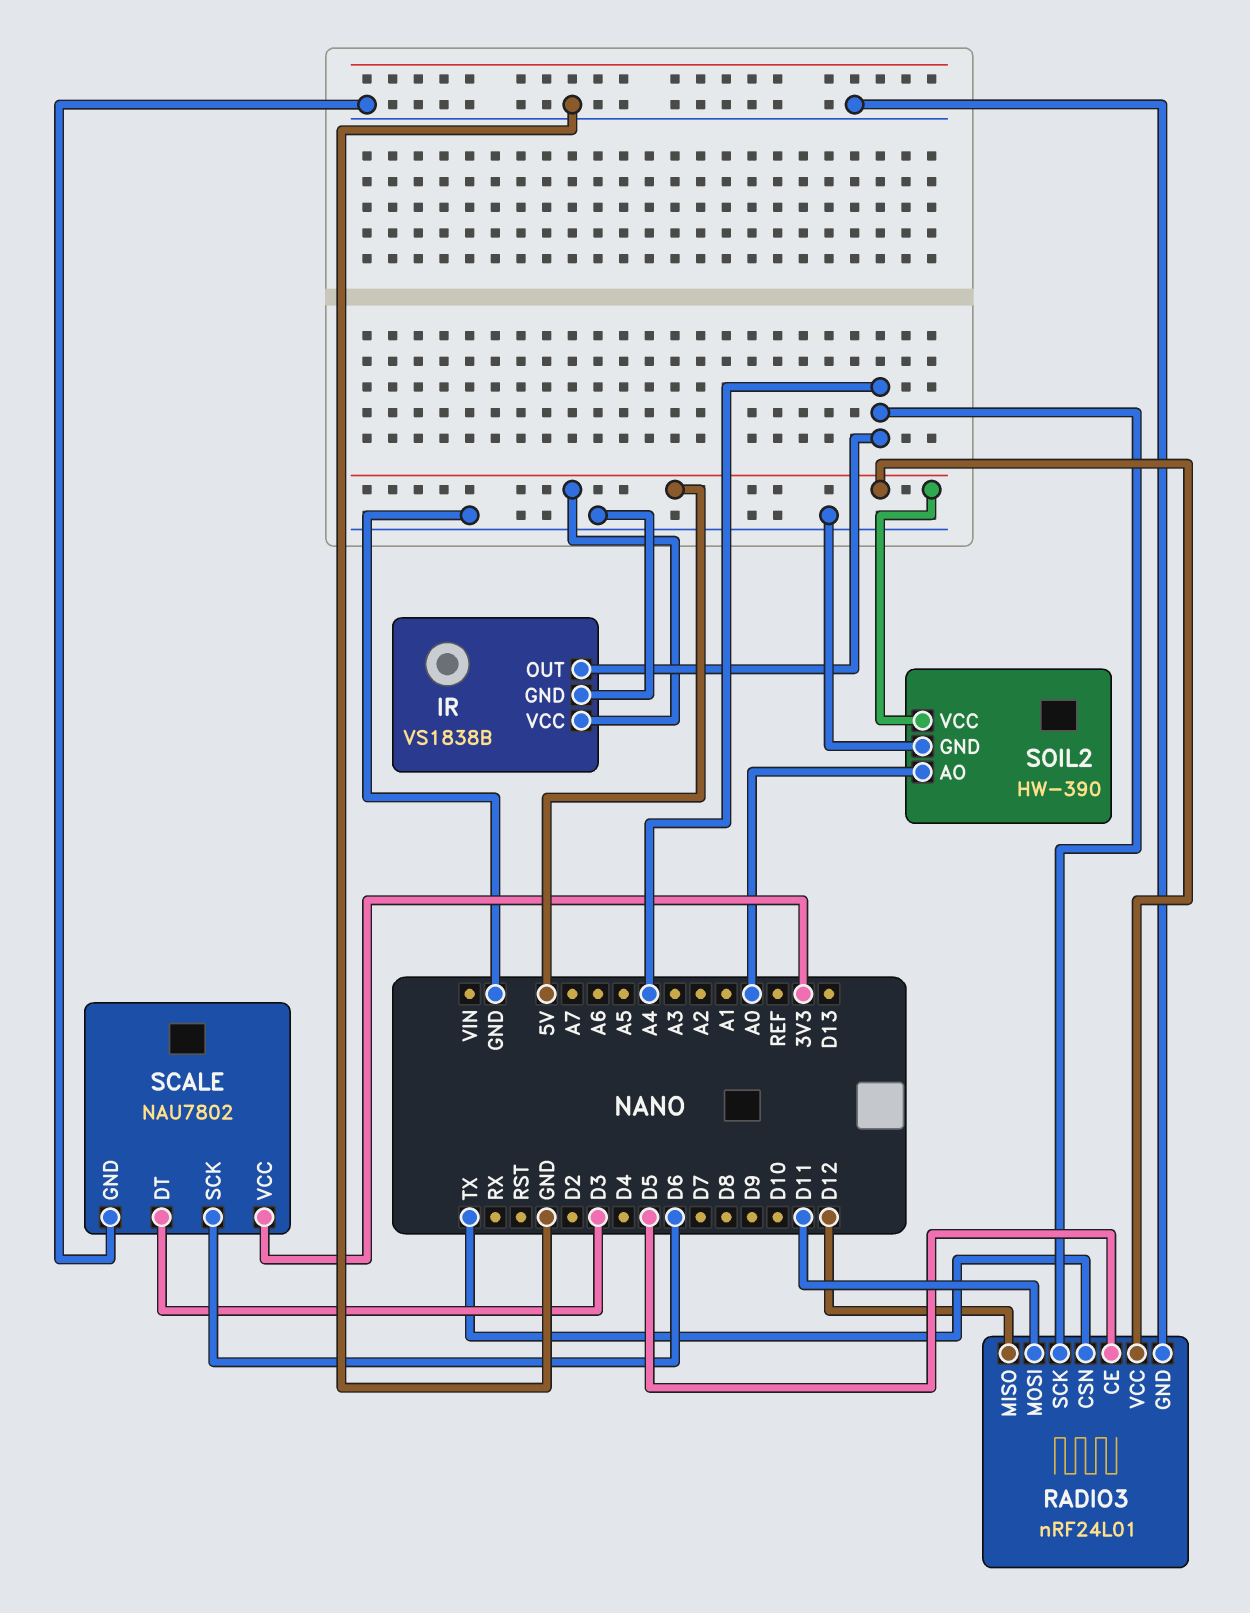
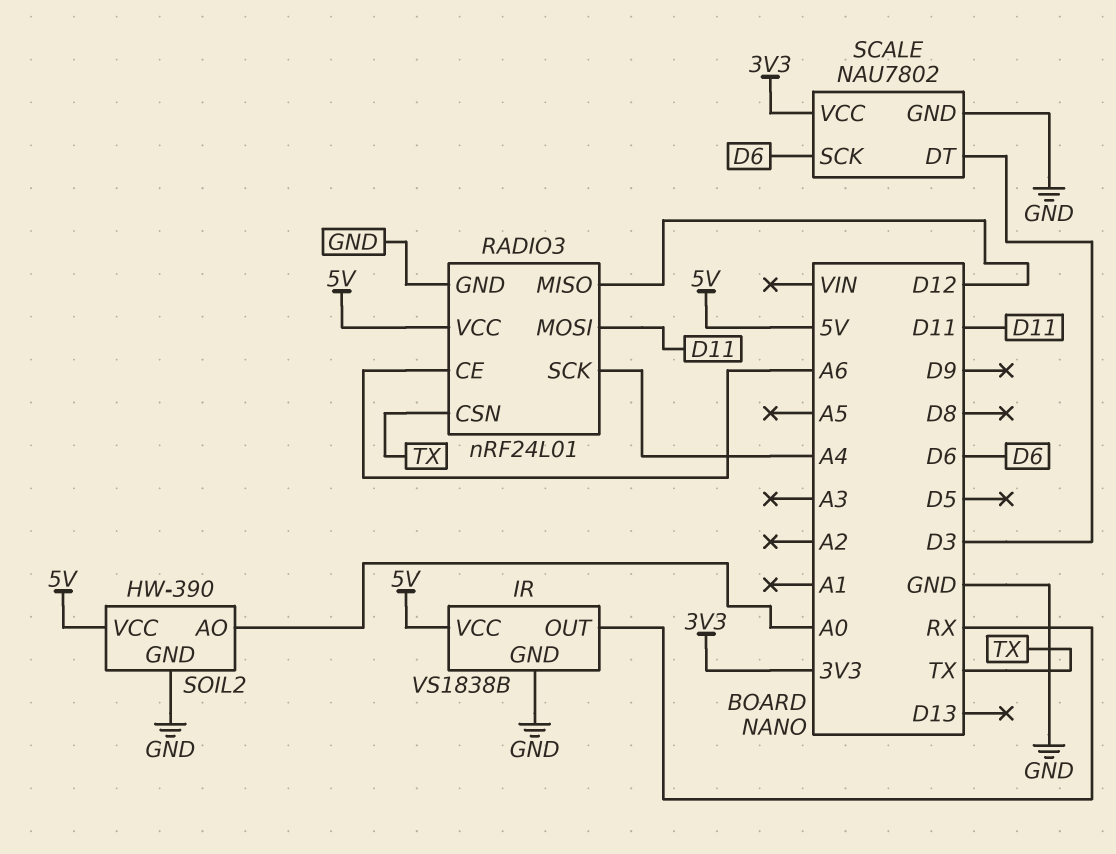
IR pin OUT: A4 -> RX
RADIO3 pin CE: D5 -> A6

